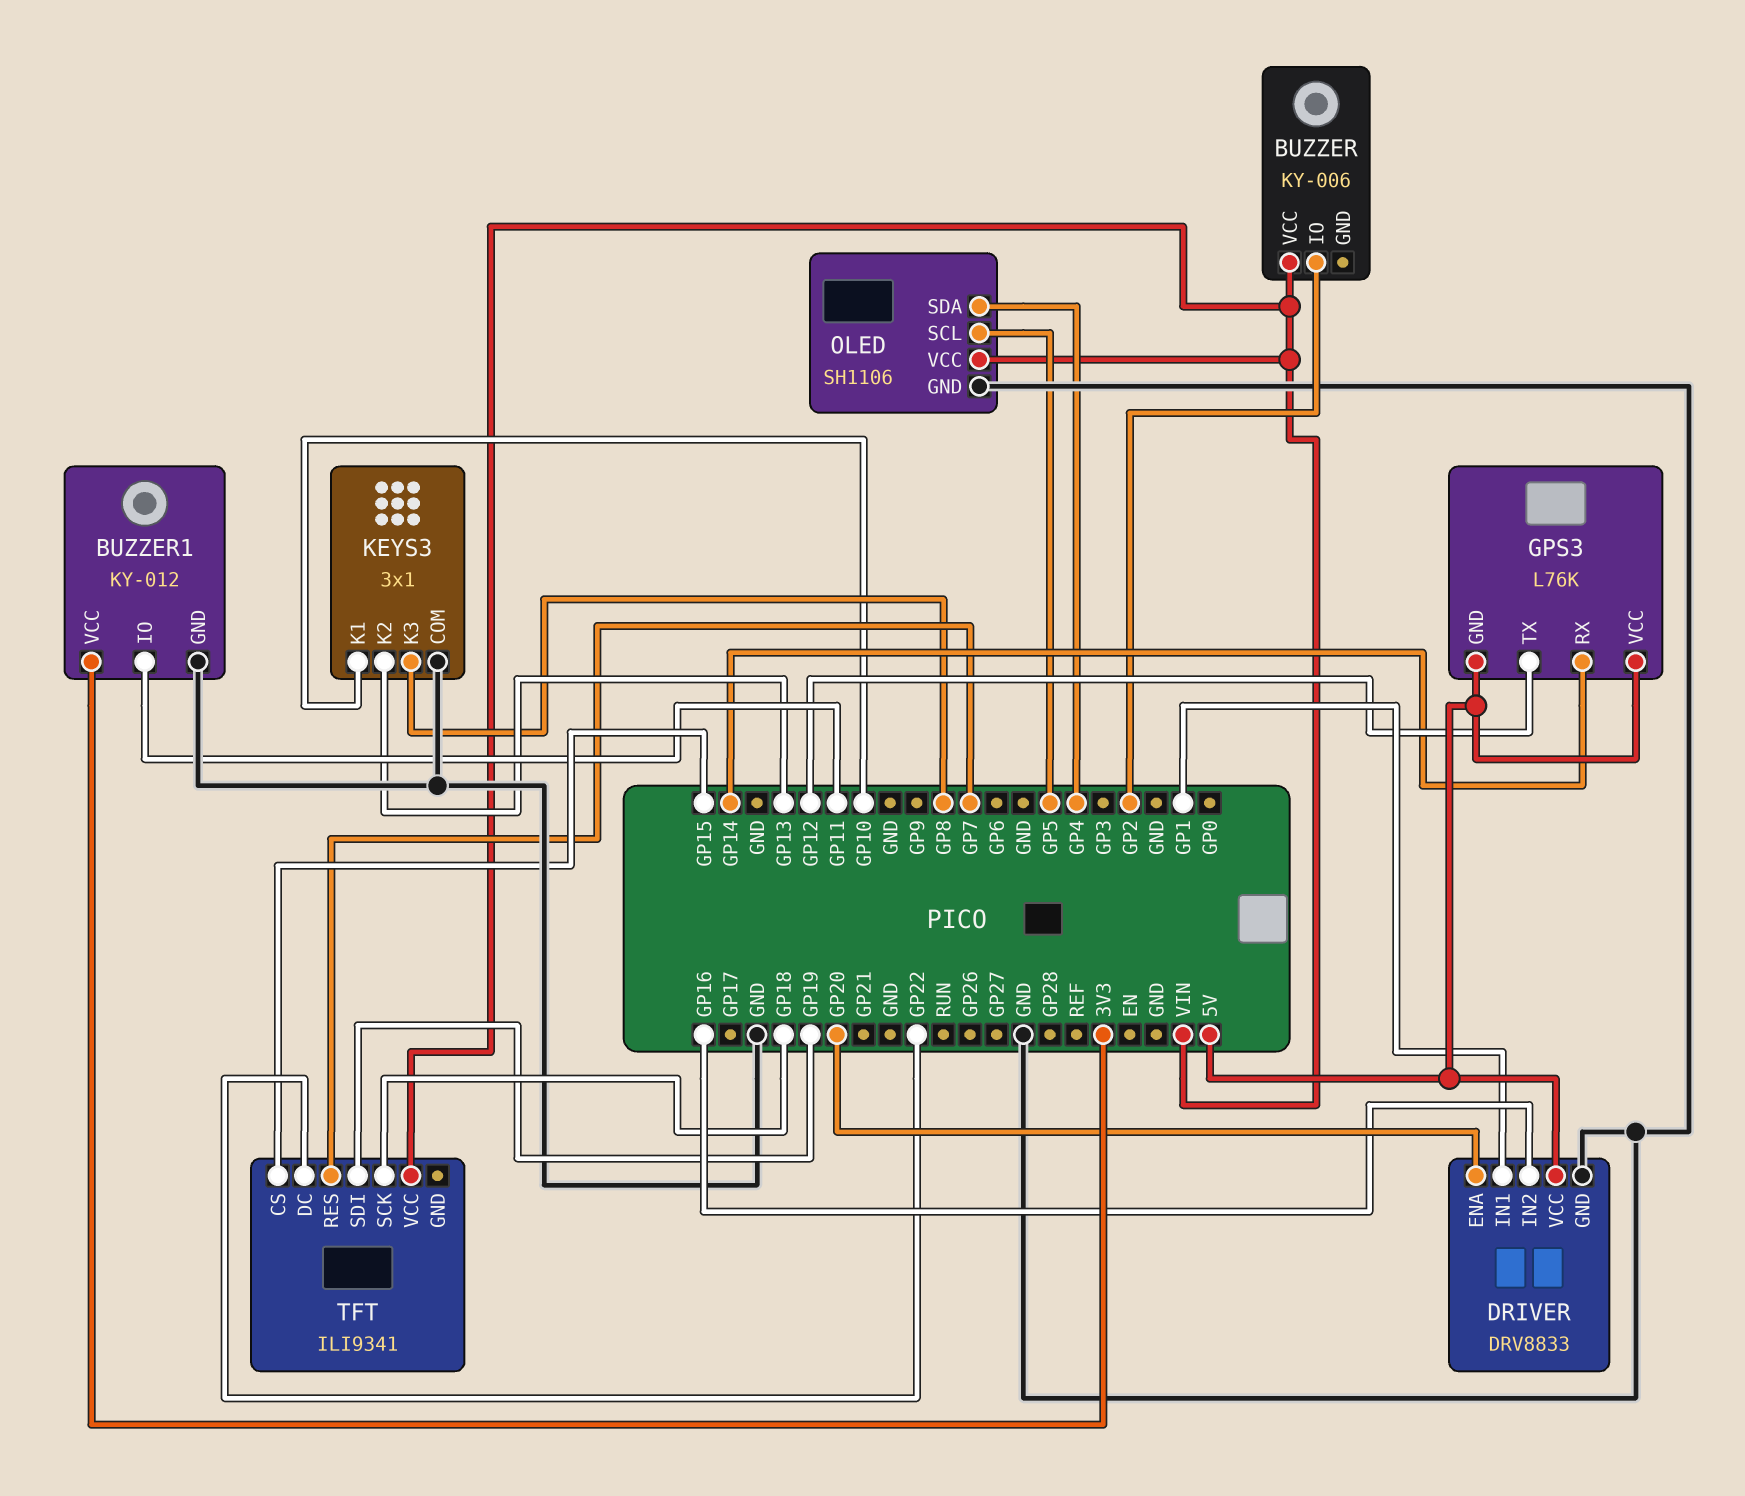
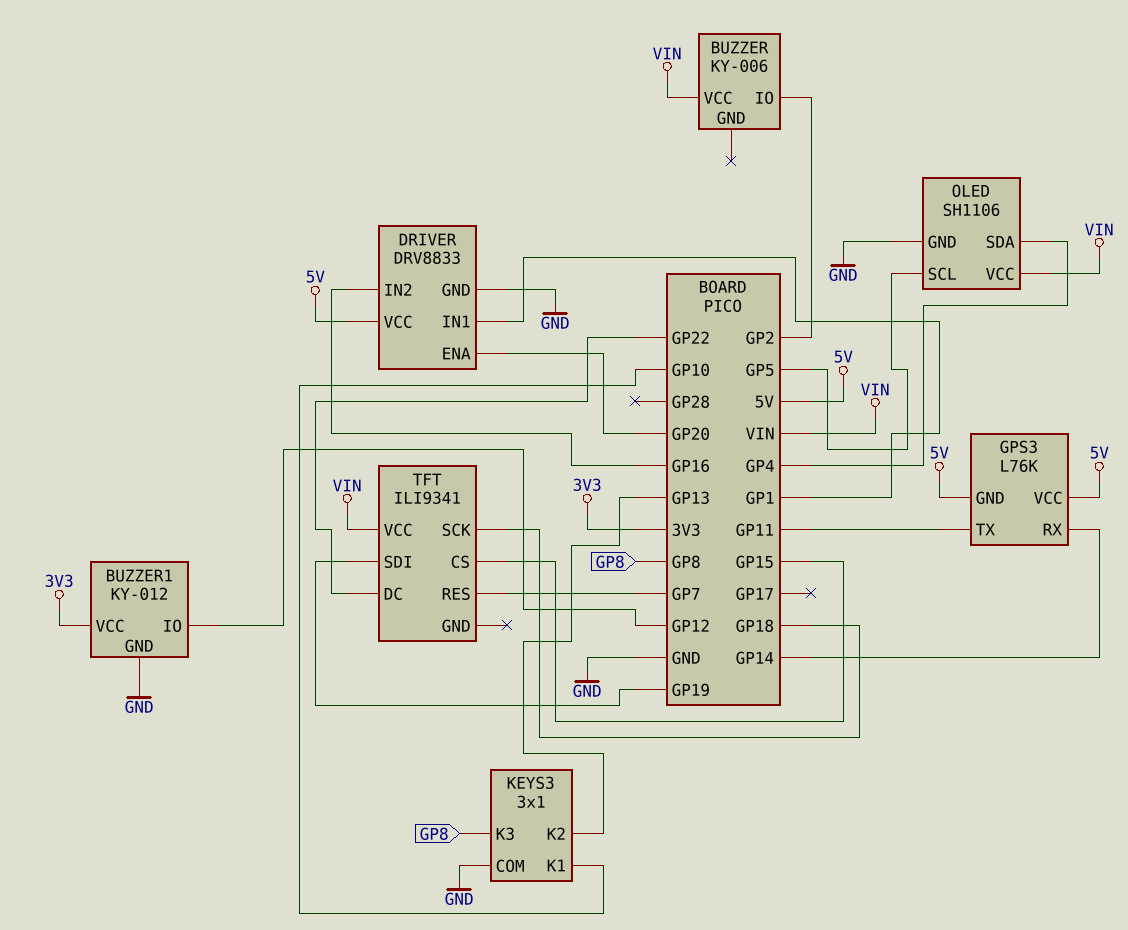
BUZZER1 pin IO: GP11 -> GP12
GPS3 pin TX: GP12 -> GP11

